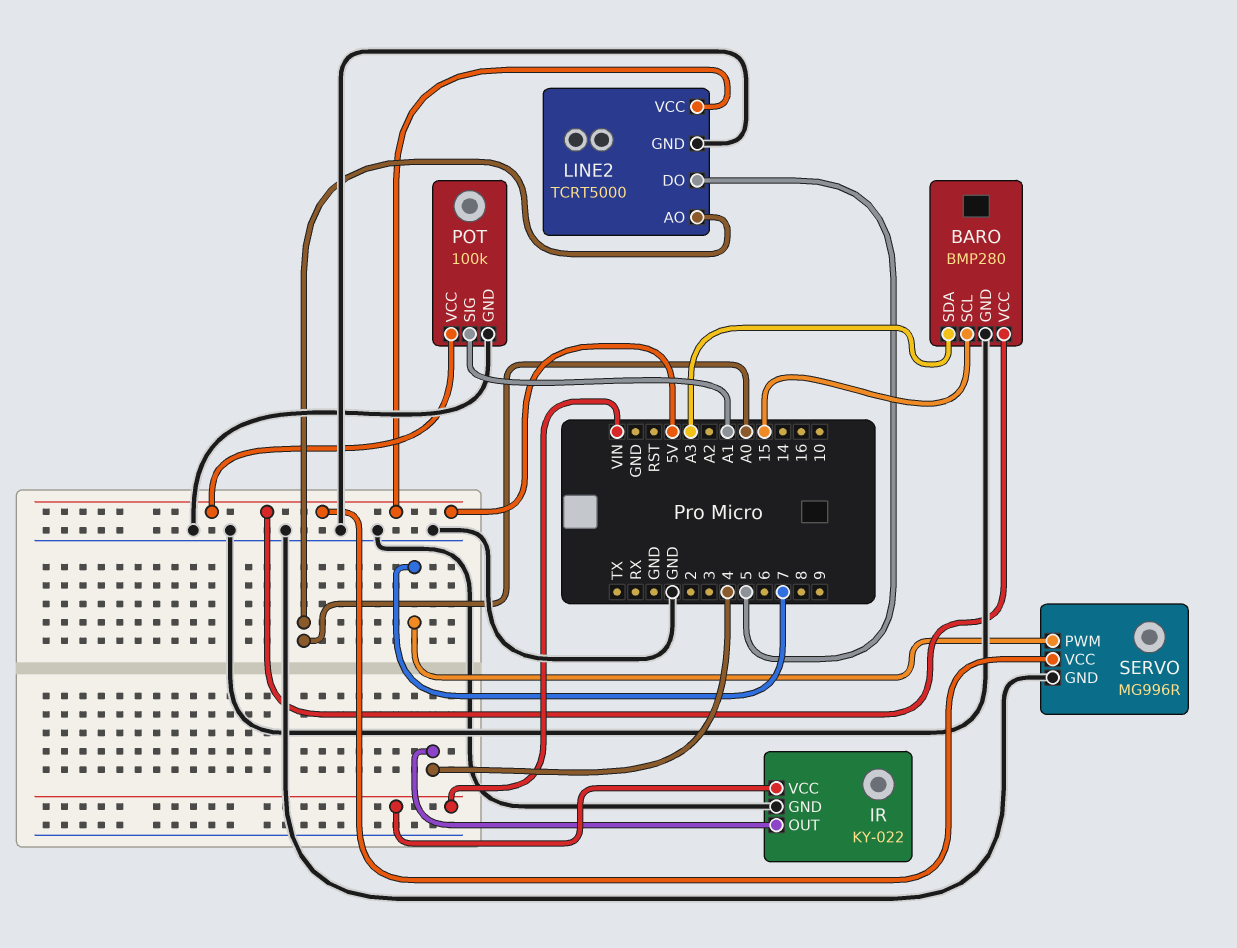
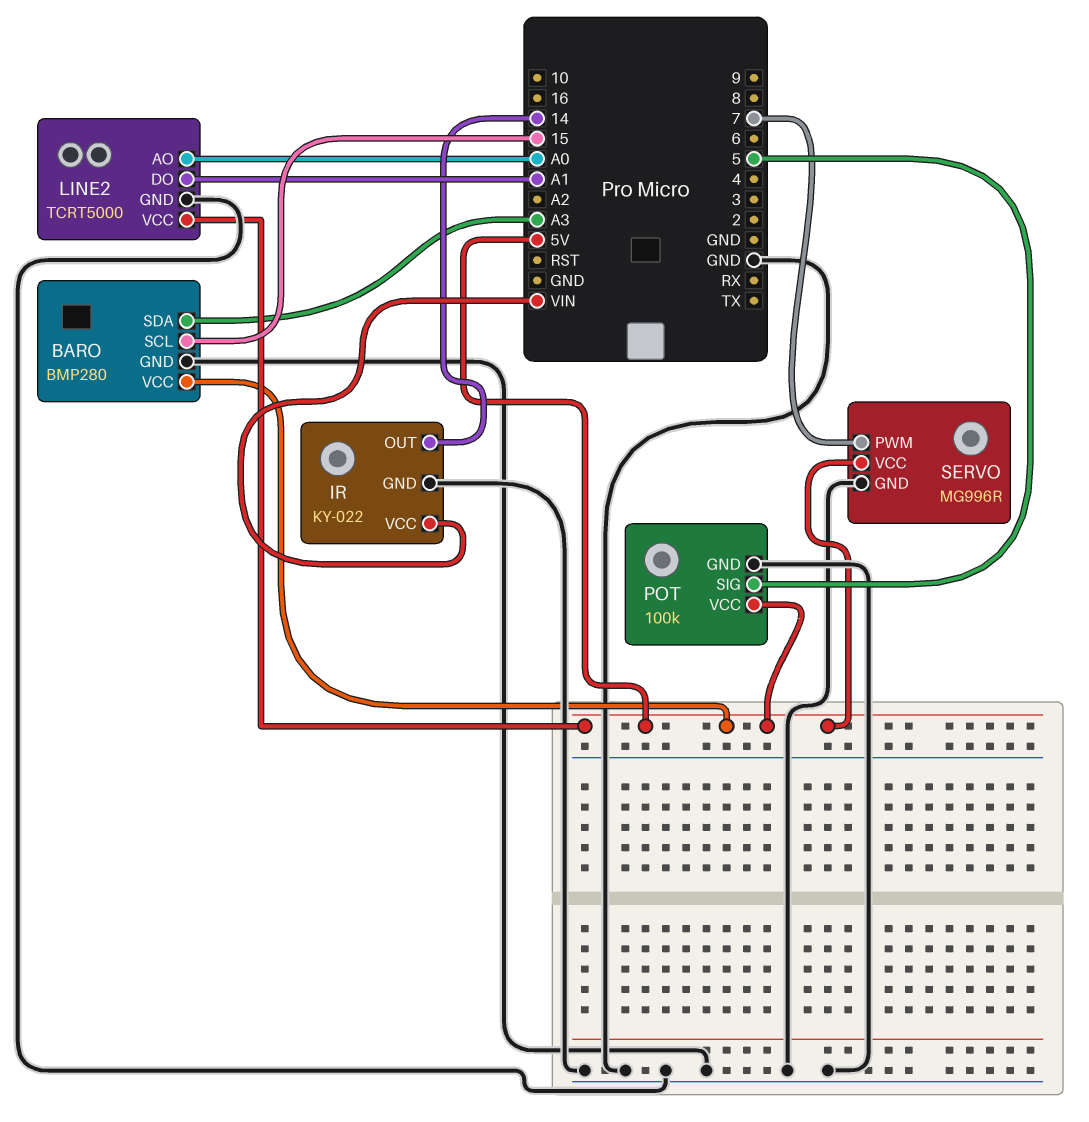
IR pin OUT: 4 -> 14
LINE2 pin DO: 5 -> A1
POT pin SIG: A1 -> 5

